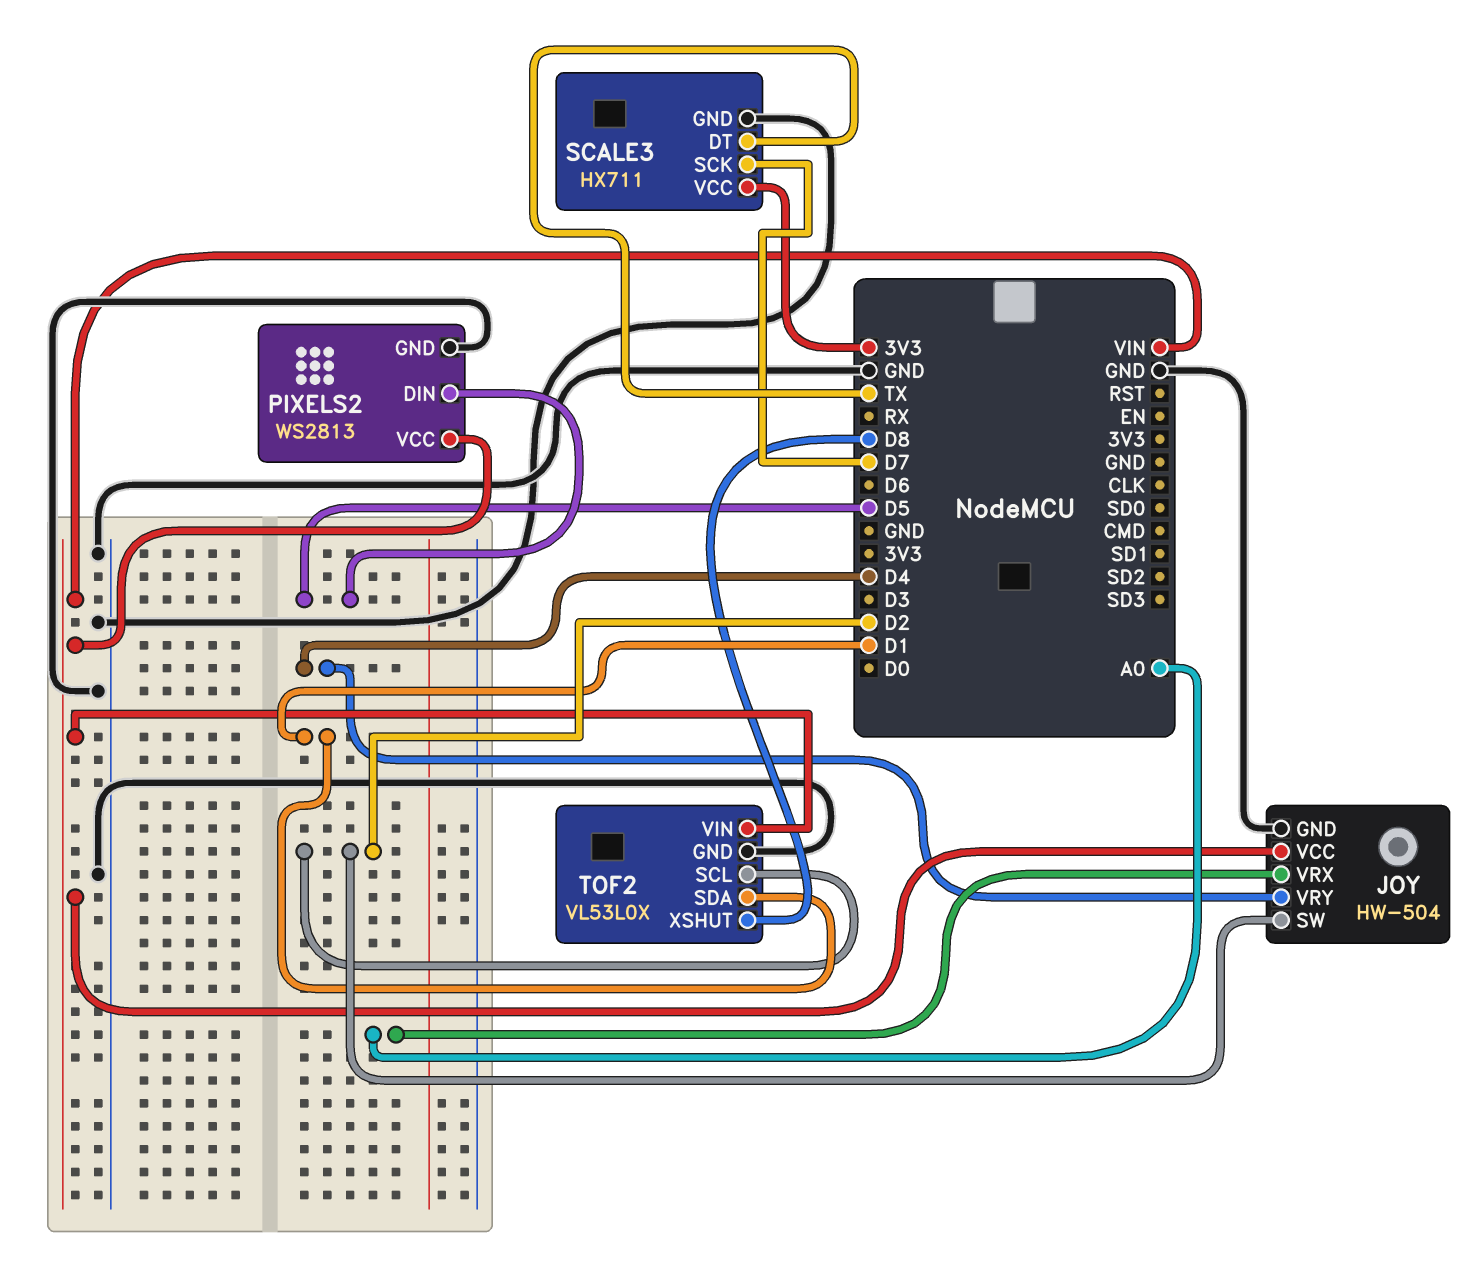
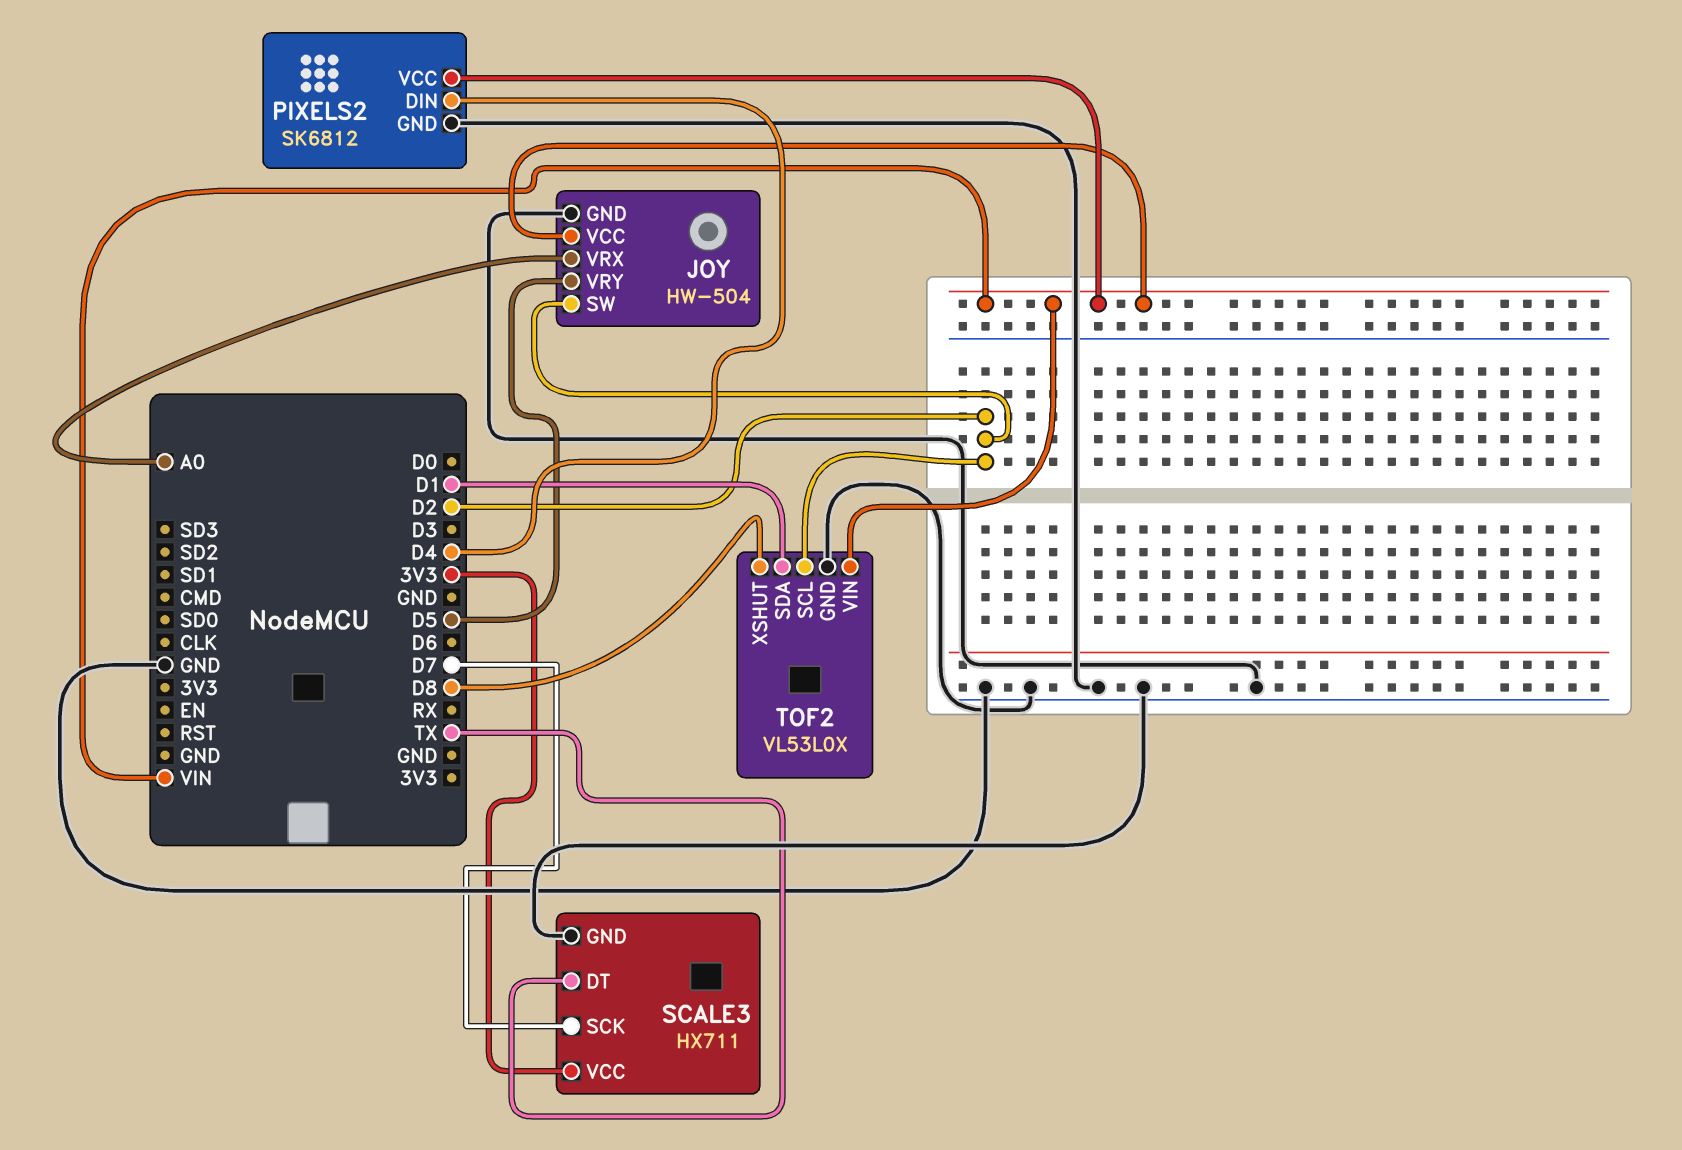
JOY pin VRY: D4 -> D5
PIXELS2: WS2813 -> SK6812
PIXELS2 pin DIN: D5 -> D4

